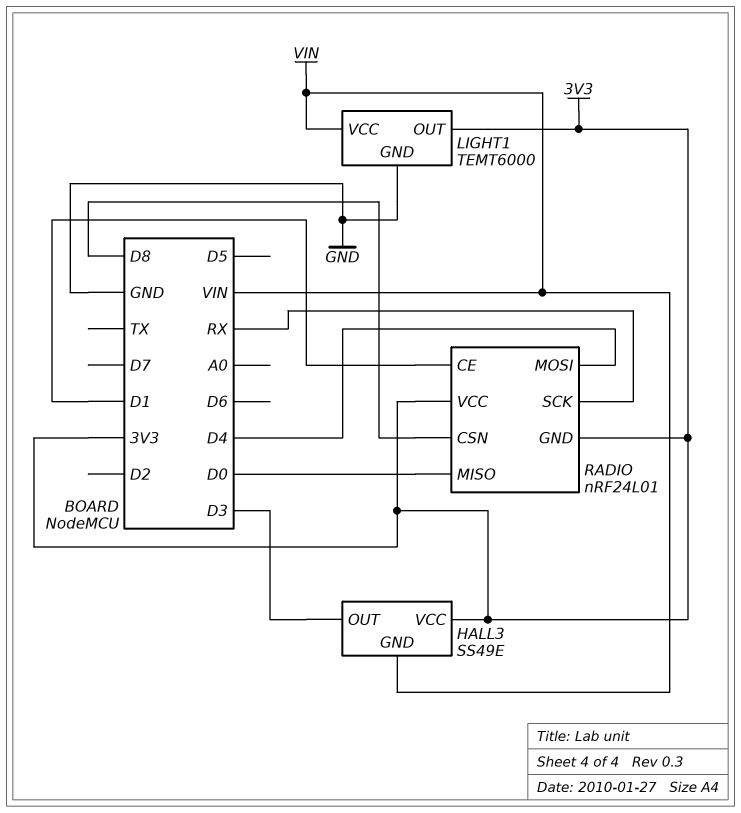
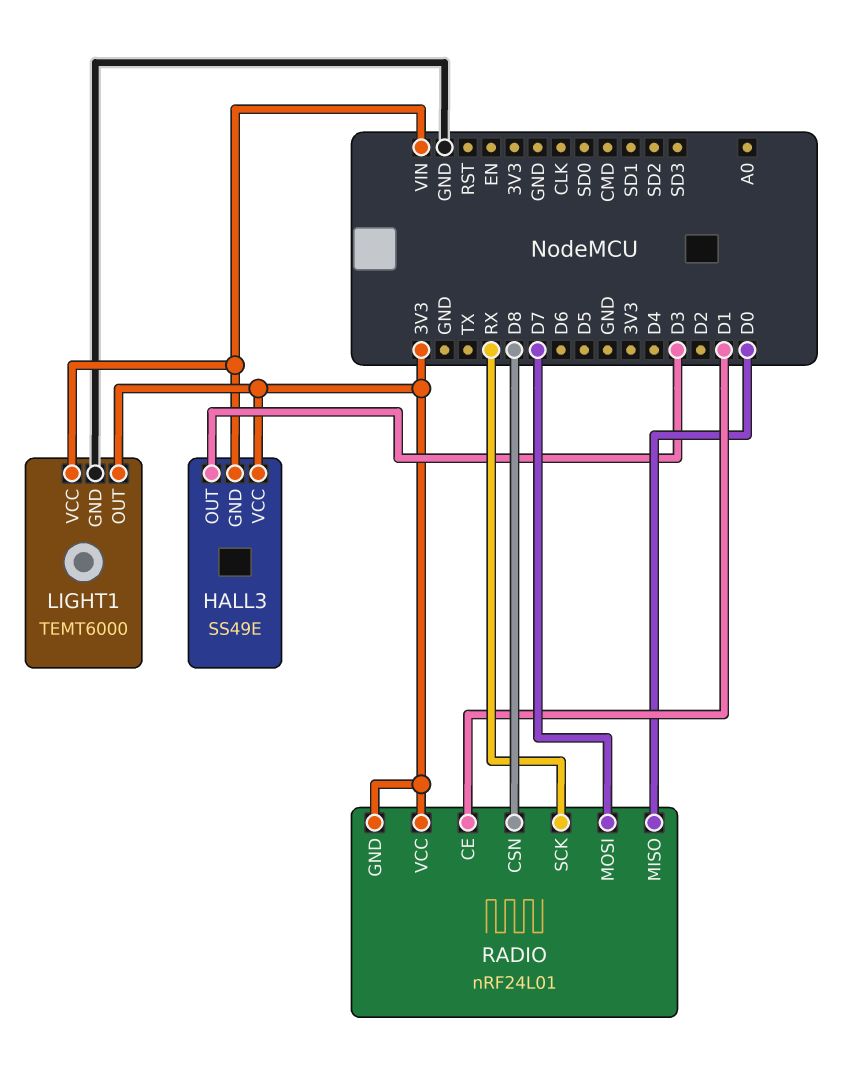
RADIO pin MOSI: D4 -> D7

